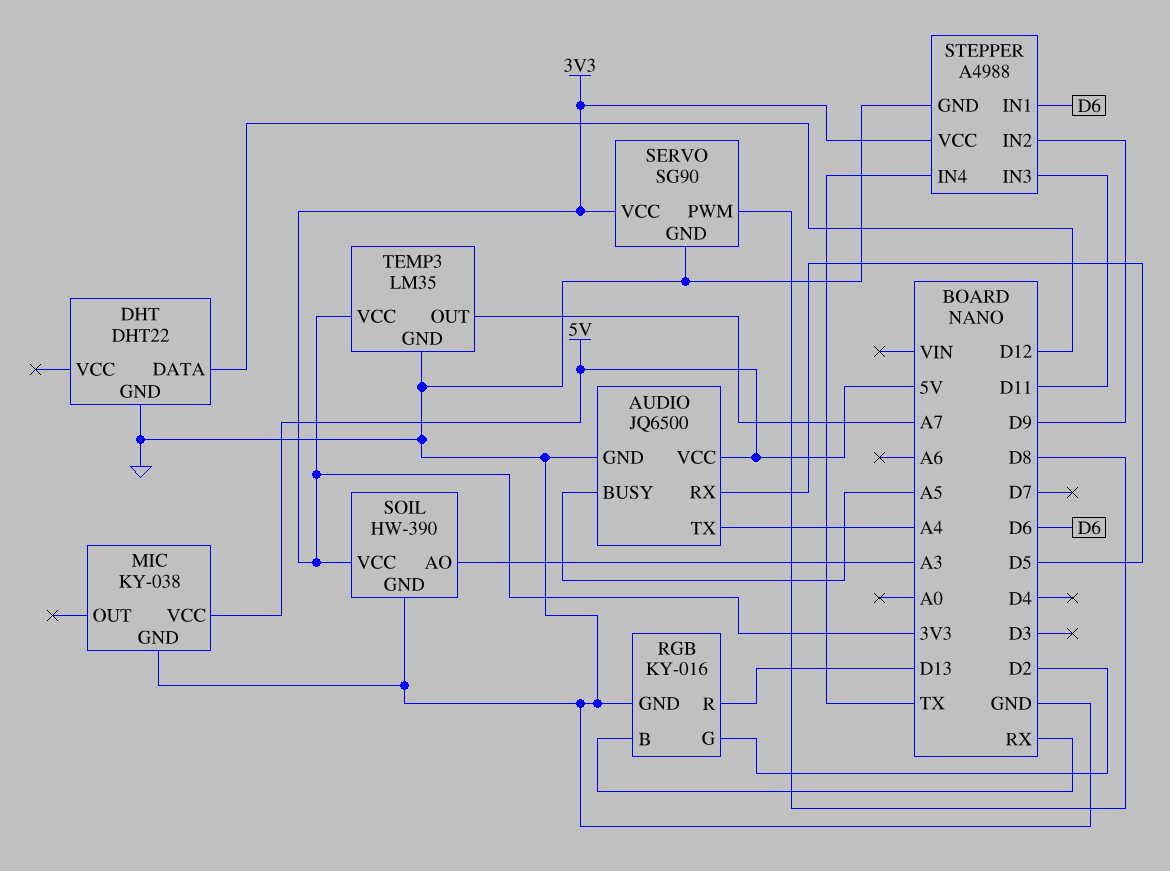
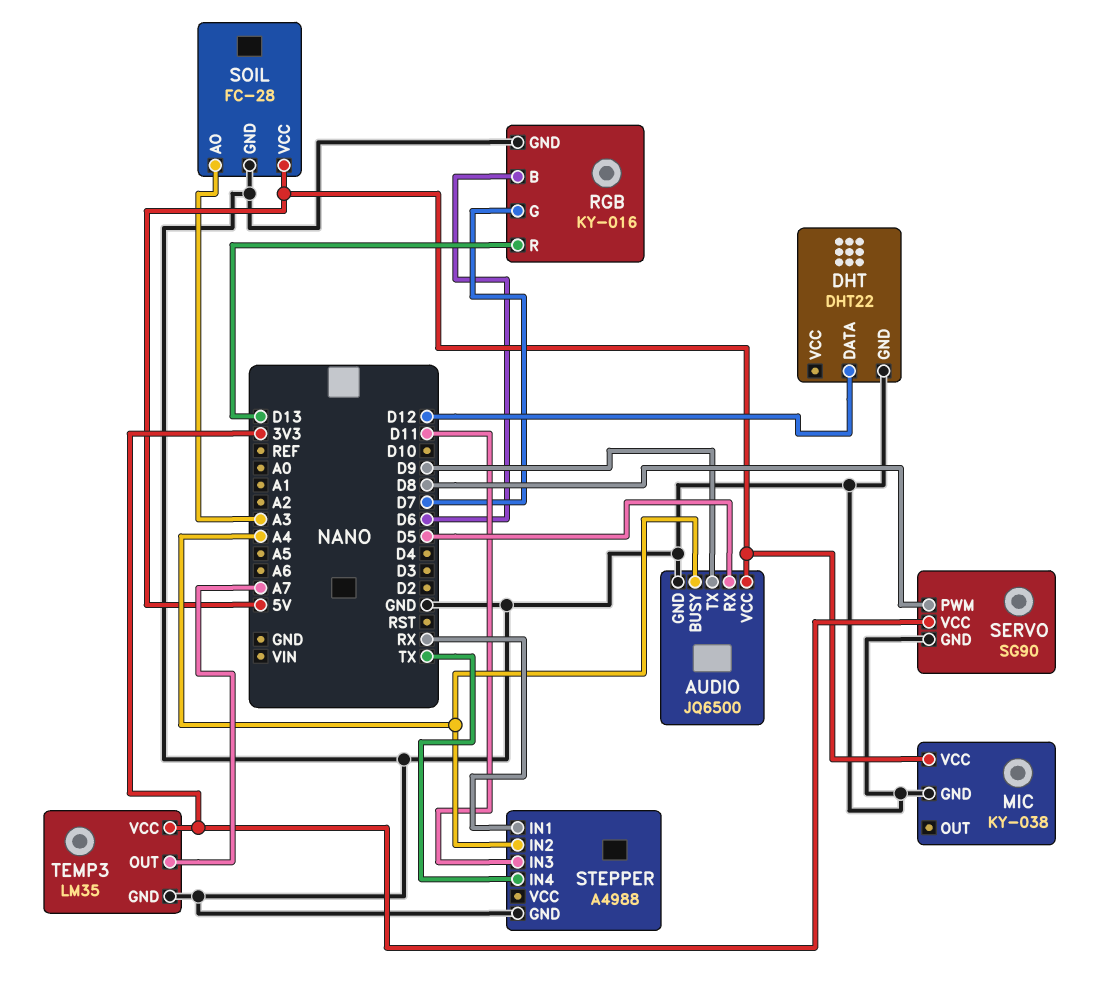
AUDIO pin BUSY: A5 -> A4
AUDIO pin TX: A4 -> D9
RGB pin B: RX -> D6
RGB pin G: D2 -> D7
SOIL: HW-390 -> FC-28
SOIL pin VCC: 3V3 -> 5V
STEPPER pin IN1: D6 -> RX
STEPPER pin IN2: D9 -> A4
STEPPER pin VCC: 3V3 -> none

